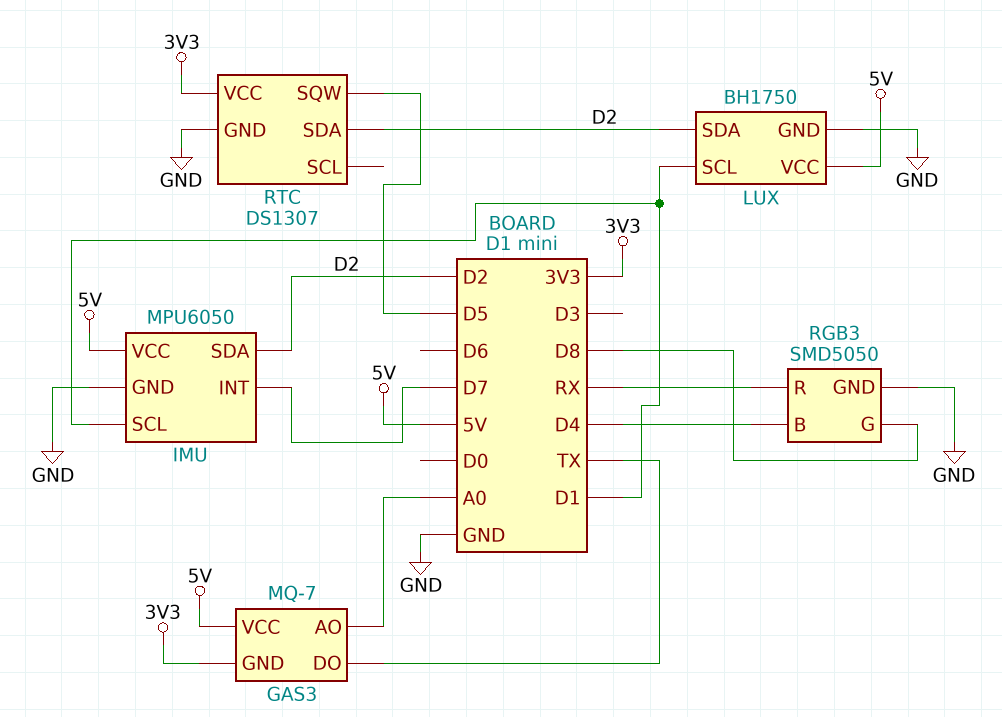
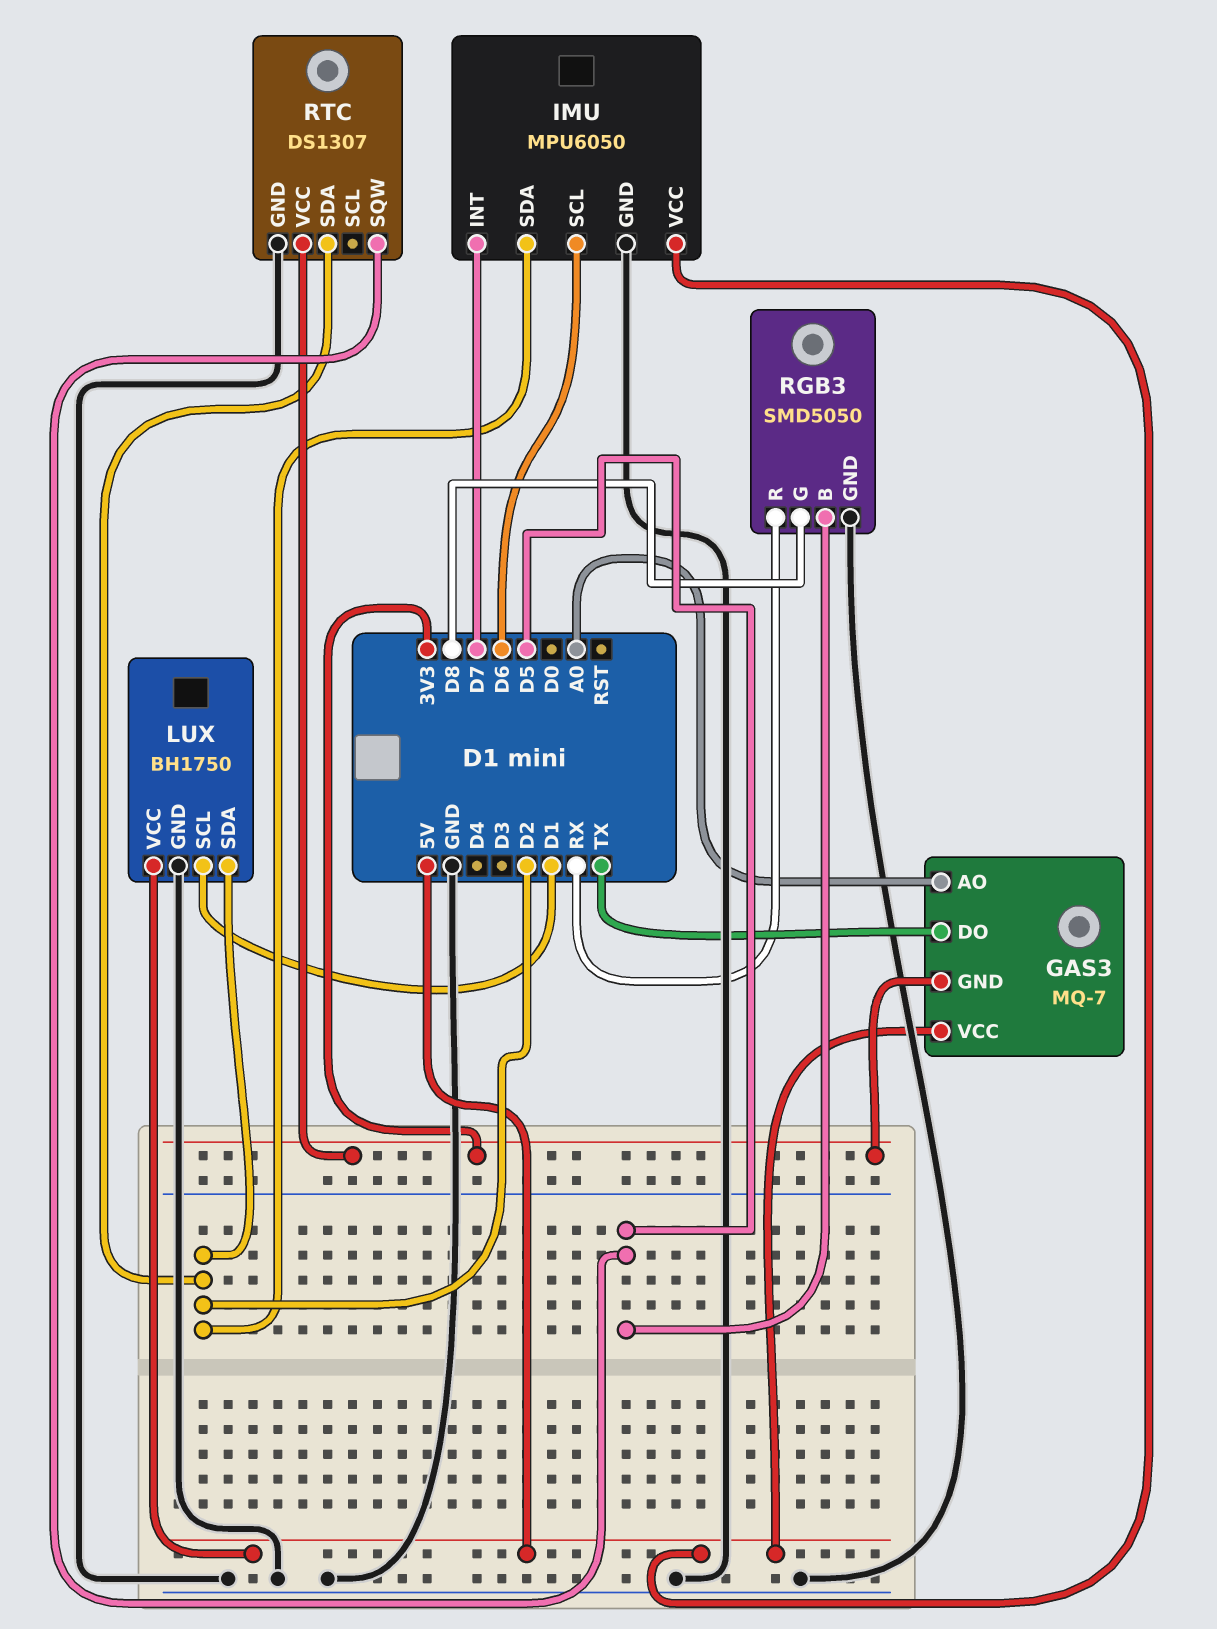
IMU pin SCL: D1 -> D6
RGB3 pin B: D4 -> D5

